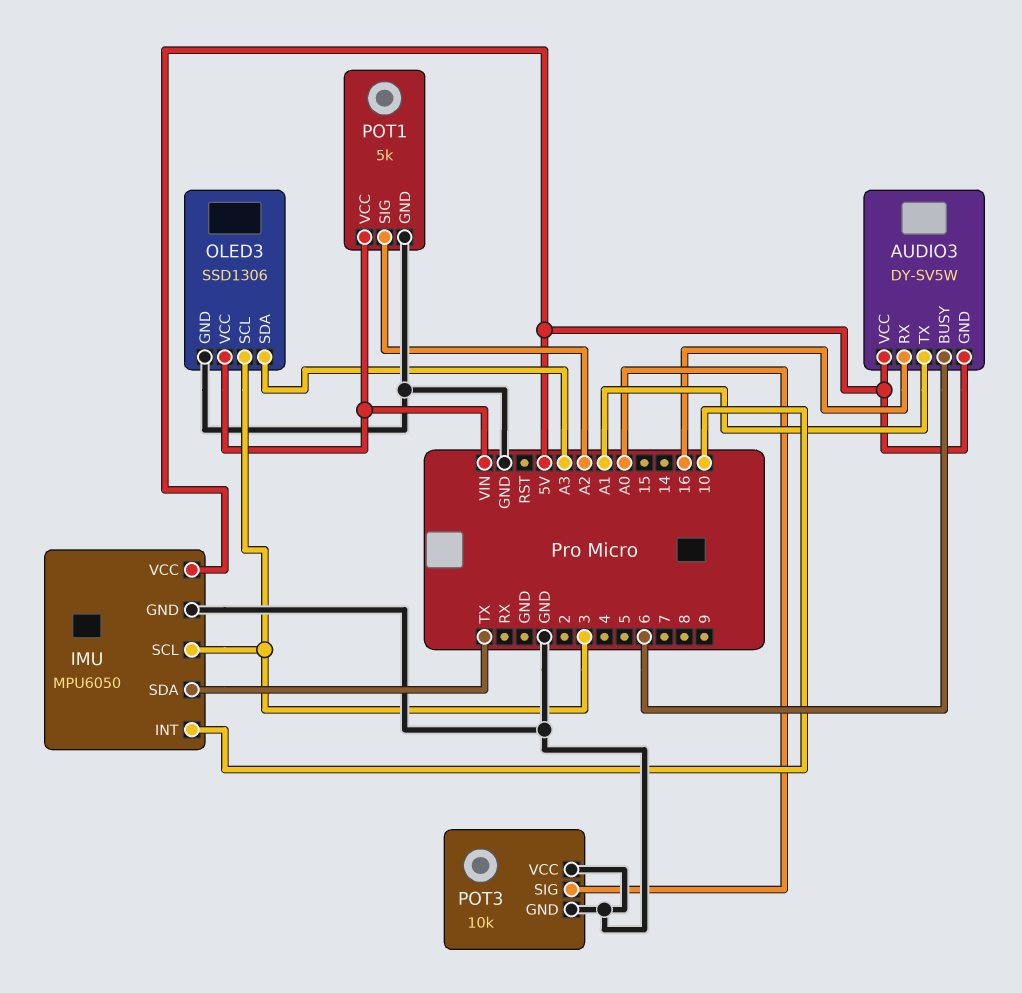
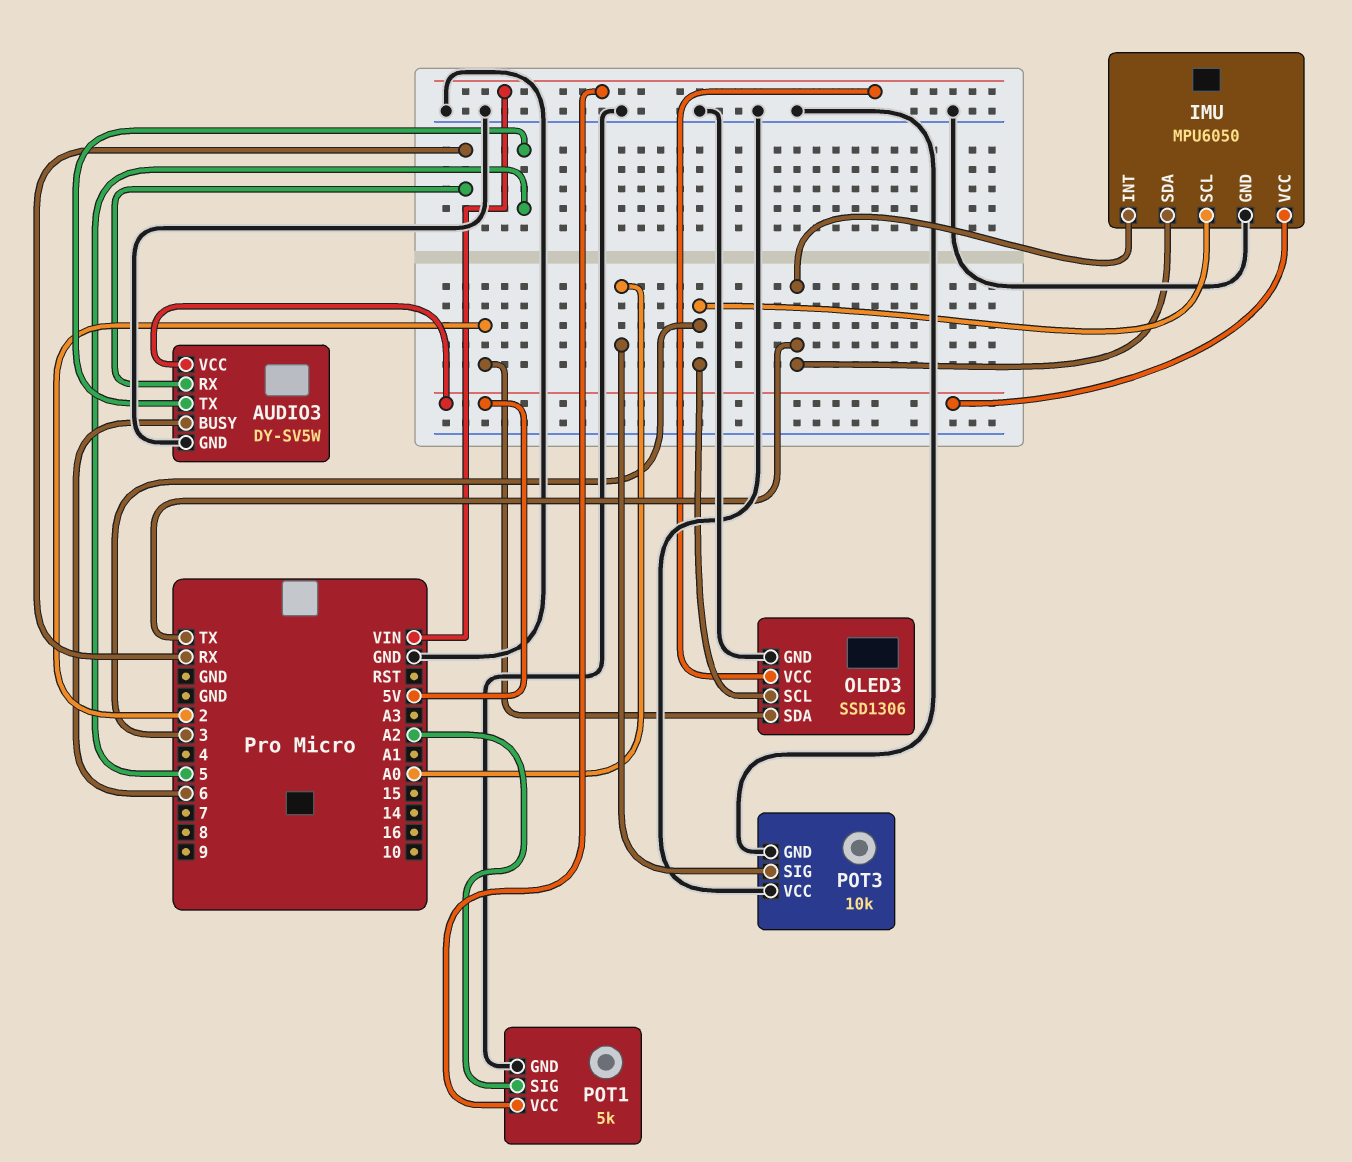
AUDIO3 pin GND: 5V -> GND
AUDIO3 pin RX: 16 -> RX
AUDIO3 pin TX: A1 -> 5
IMU pin INT: 10 -> TX
OLED3 pin SDA: A3 -> 2

